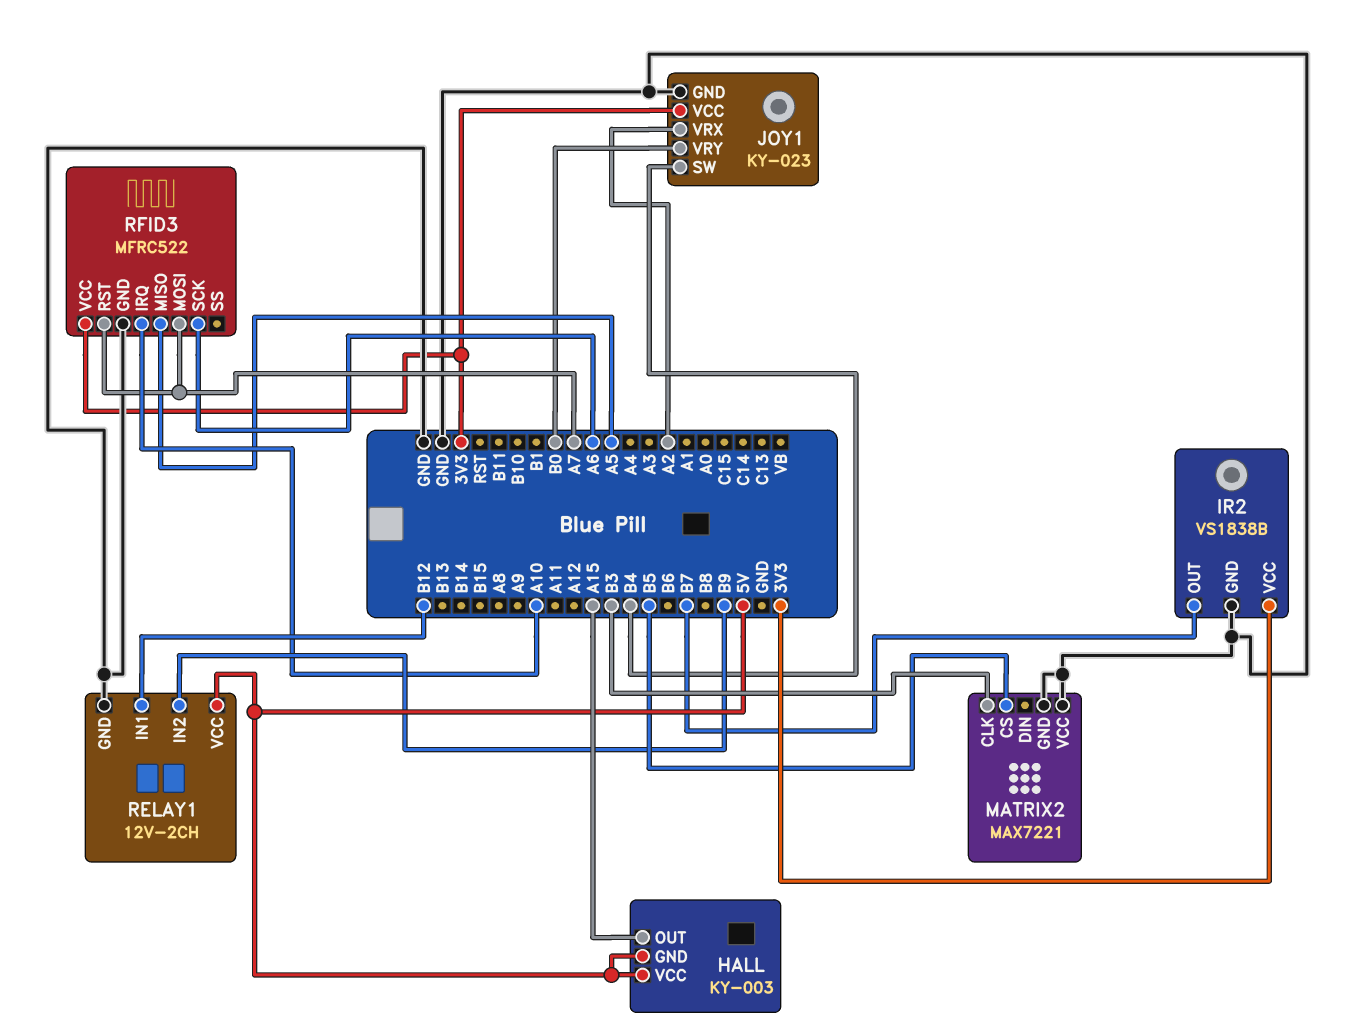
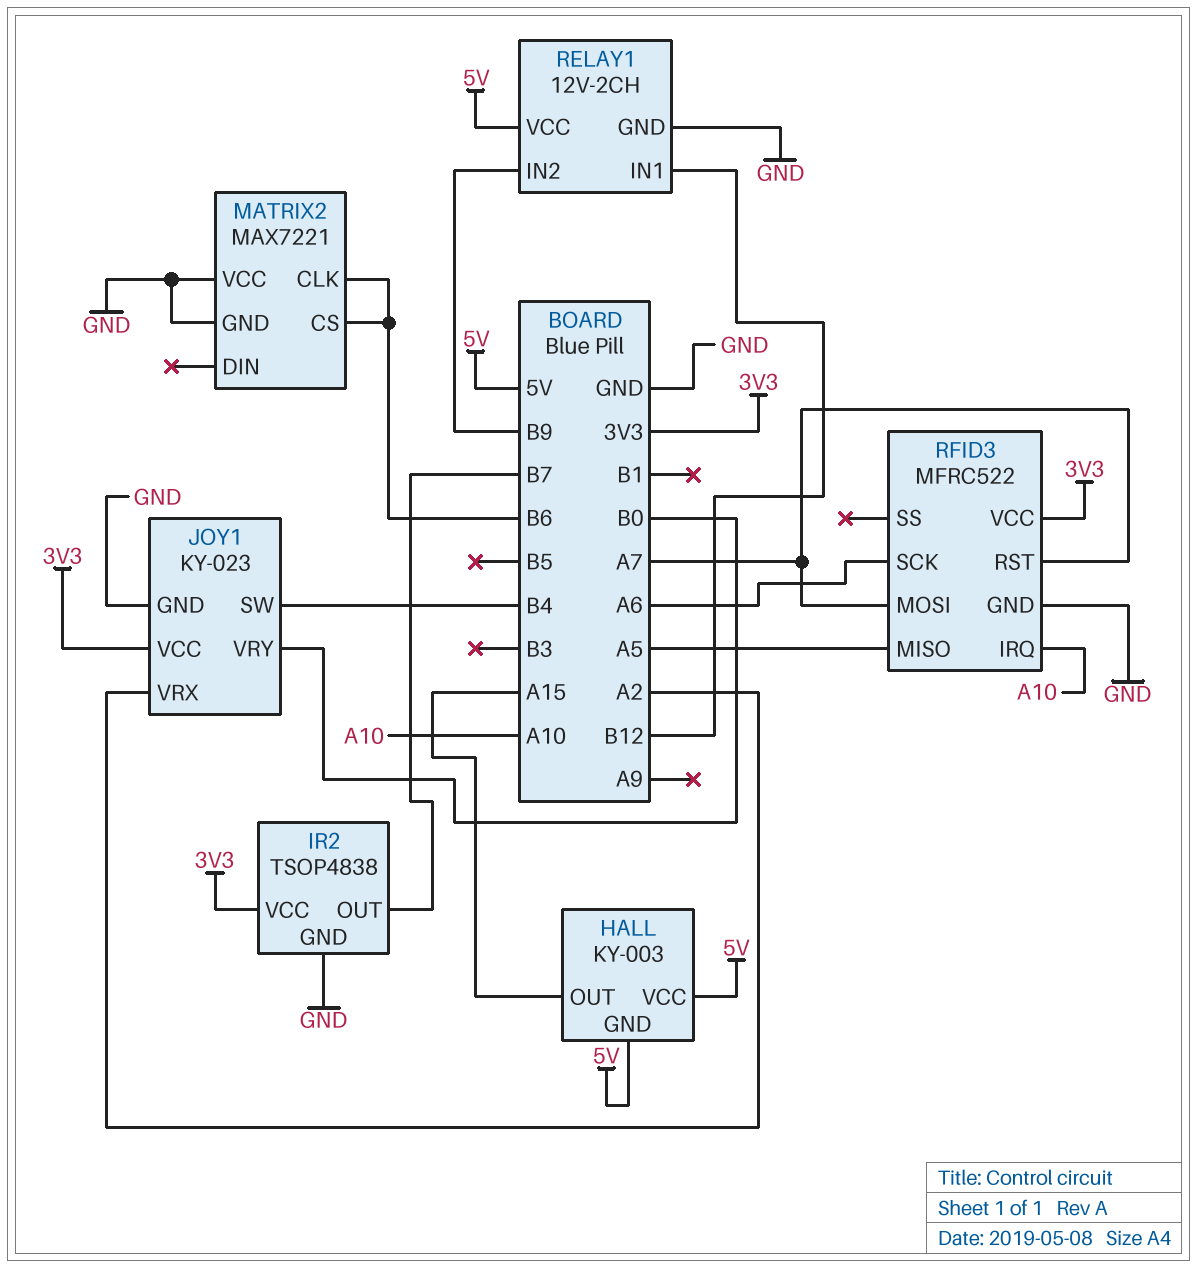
IR2: VS1838B -> TSOP4838
MATRIX2 pin CLK: B3 -> B6
MATRIX2 pin CS: B5 -> B6

